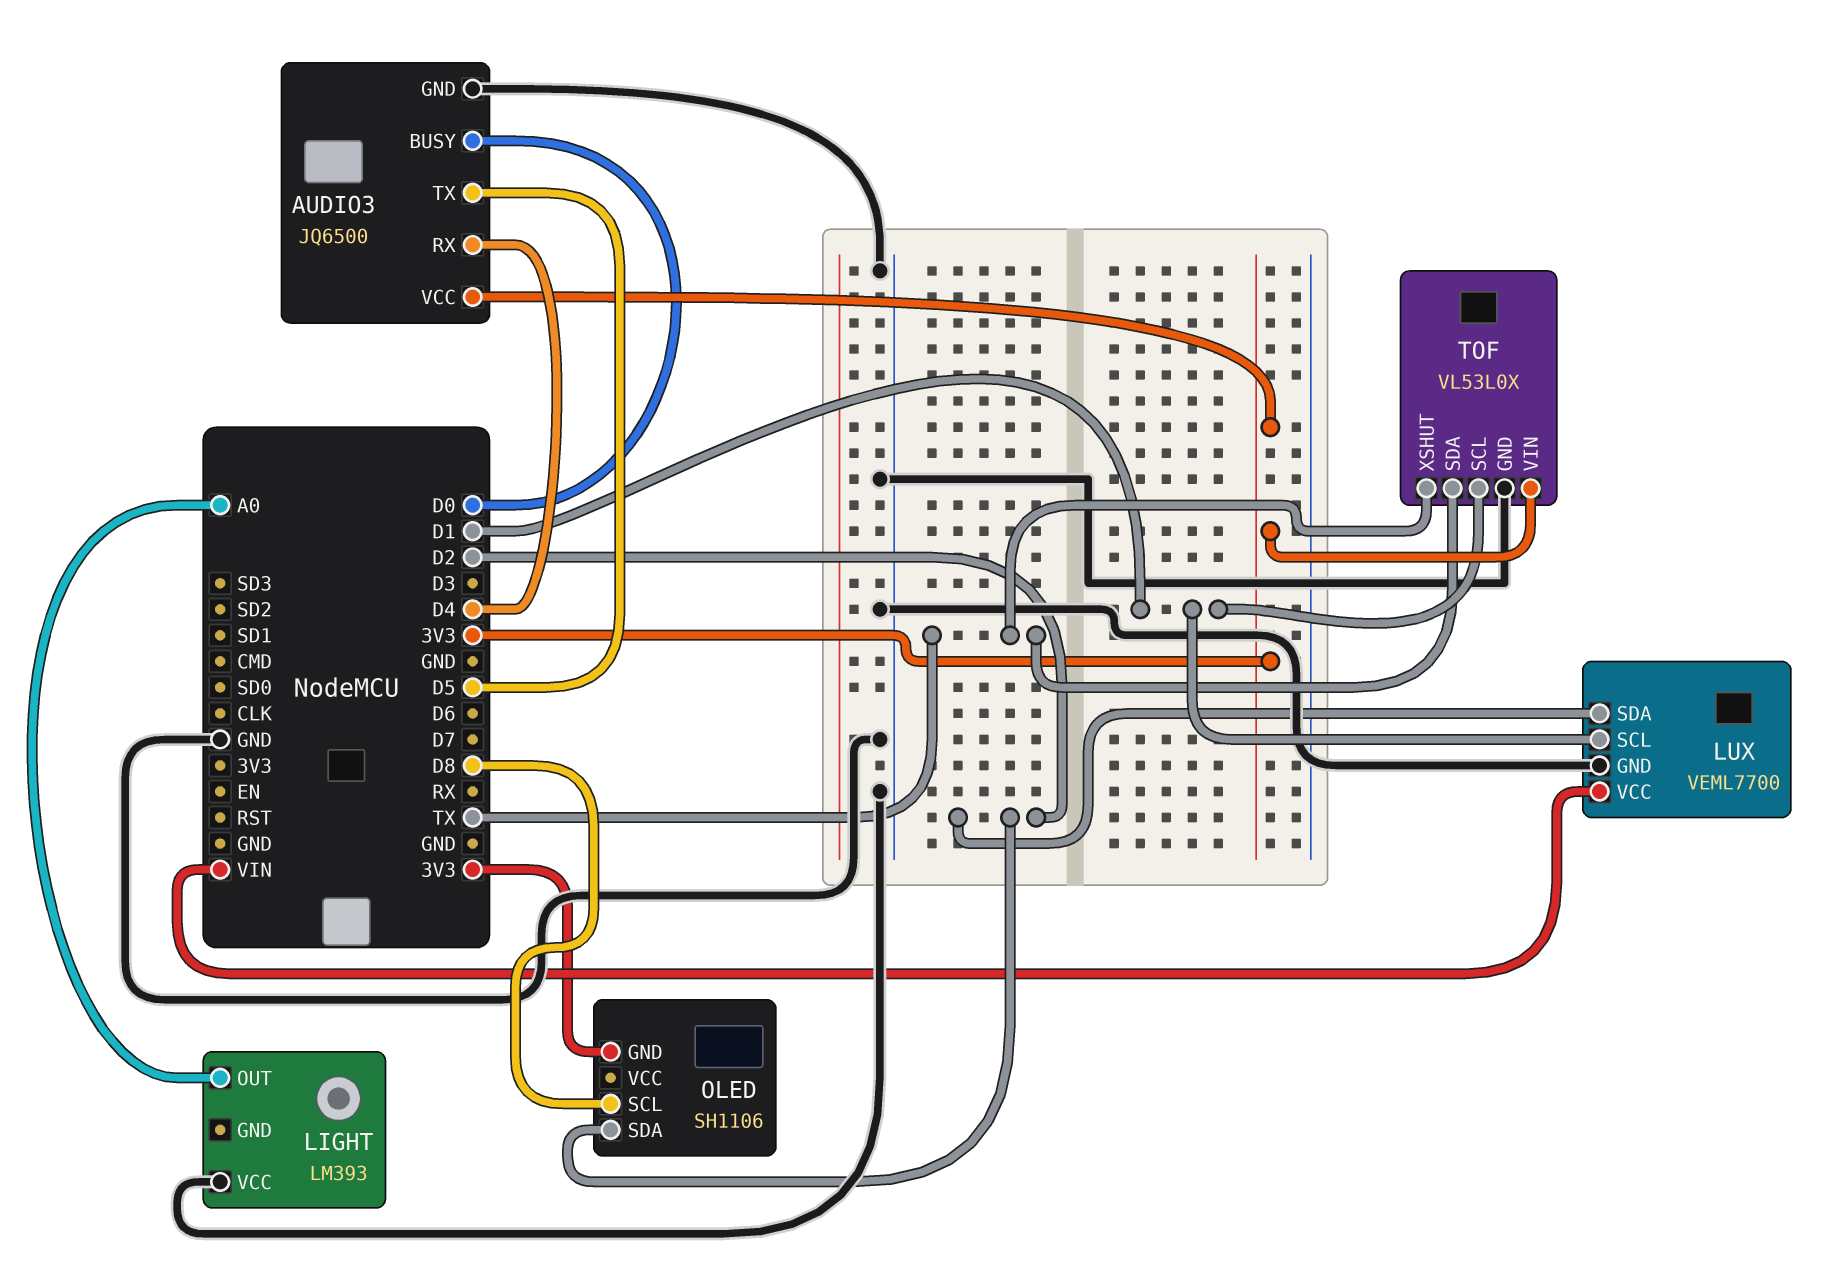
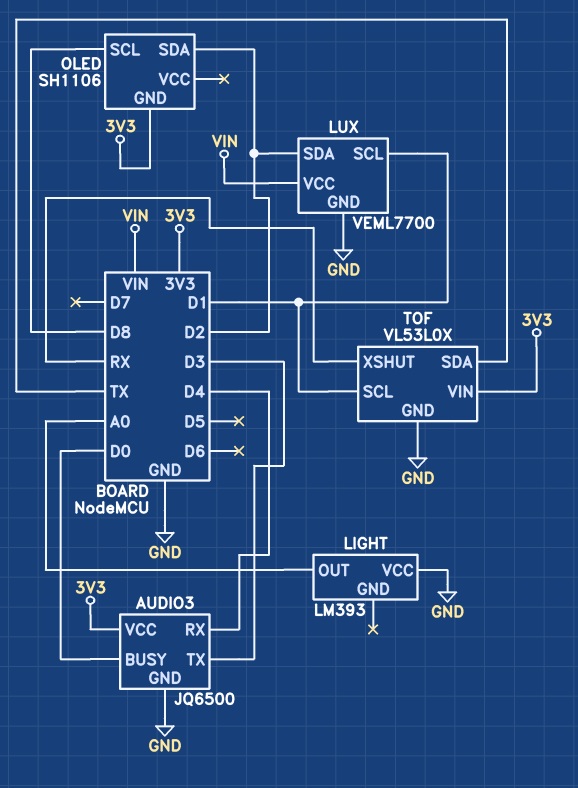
AUDIO3 pin TX: D5 -> D3
TOF pin XSHUT: TX -> RX

